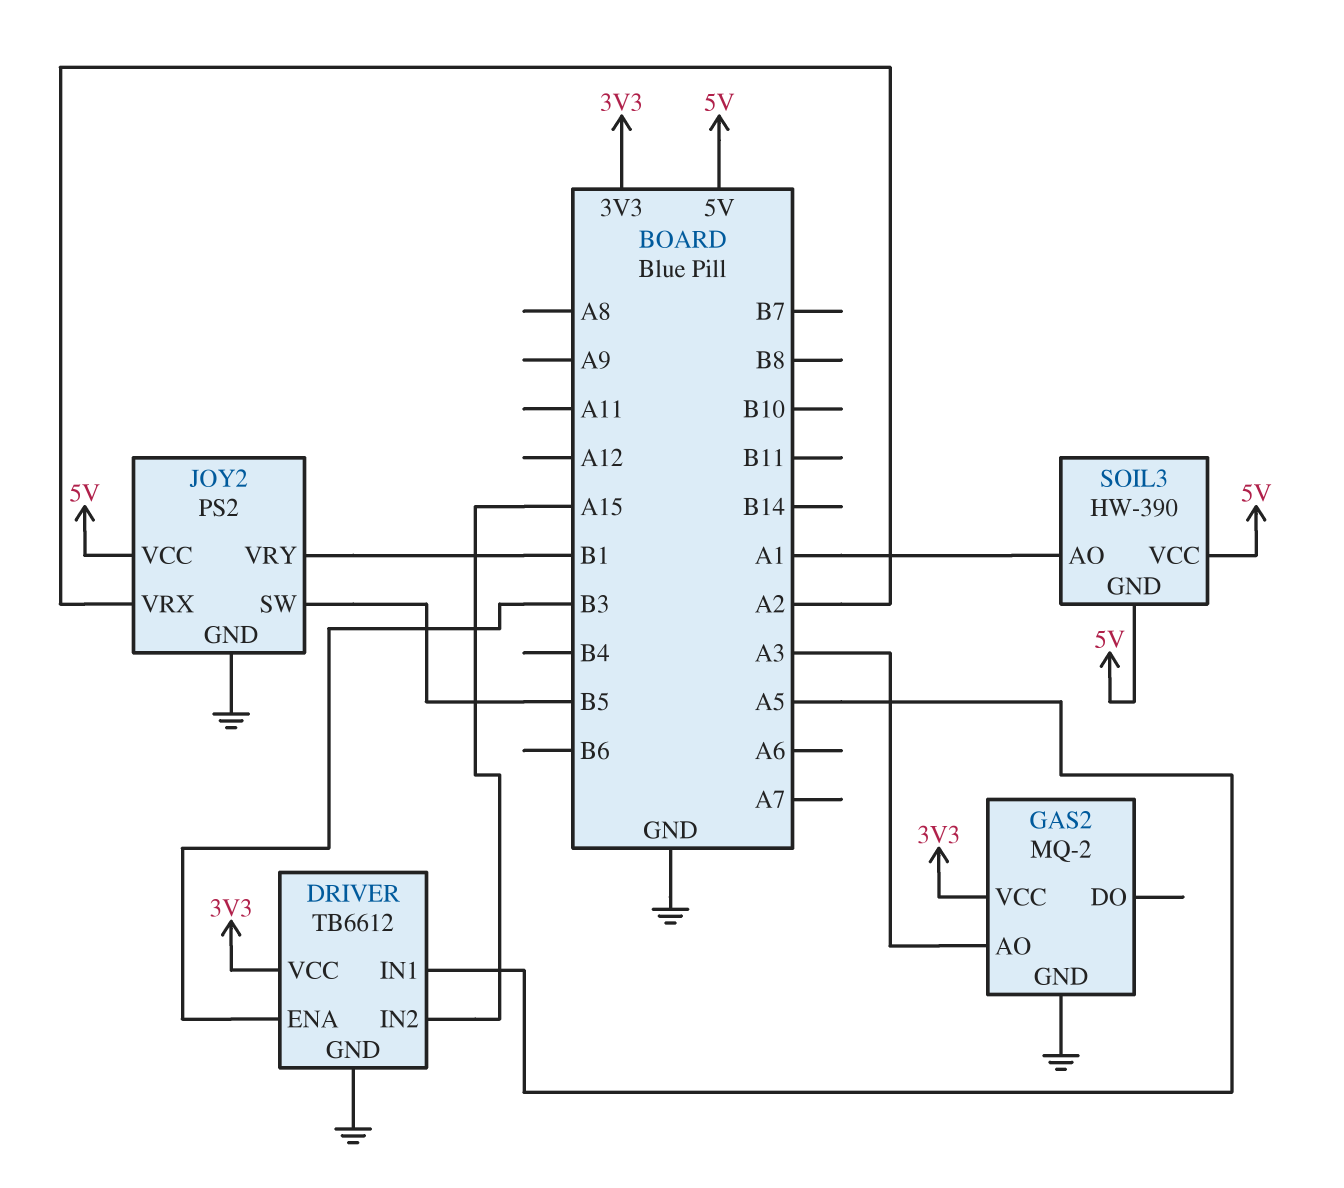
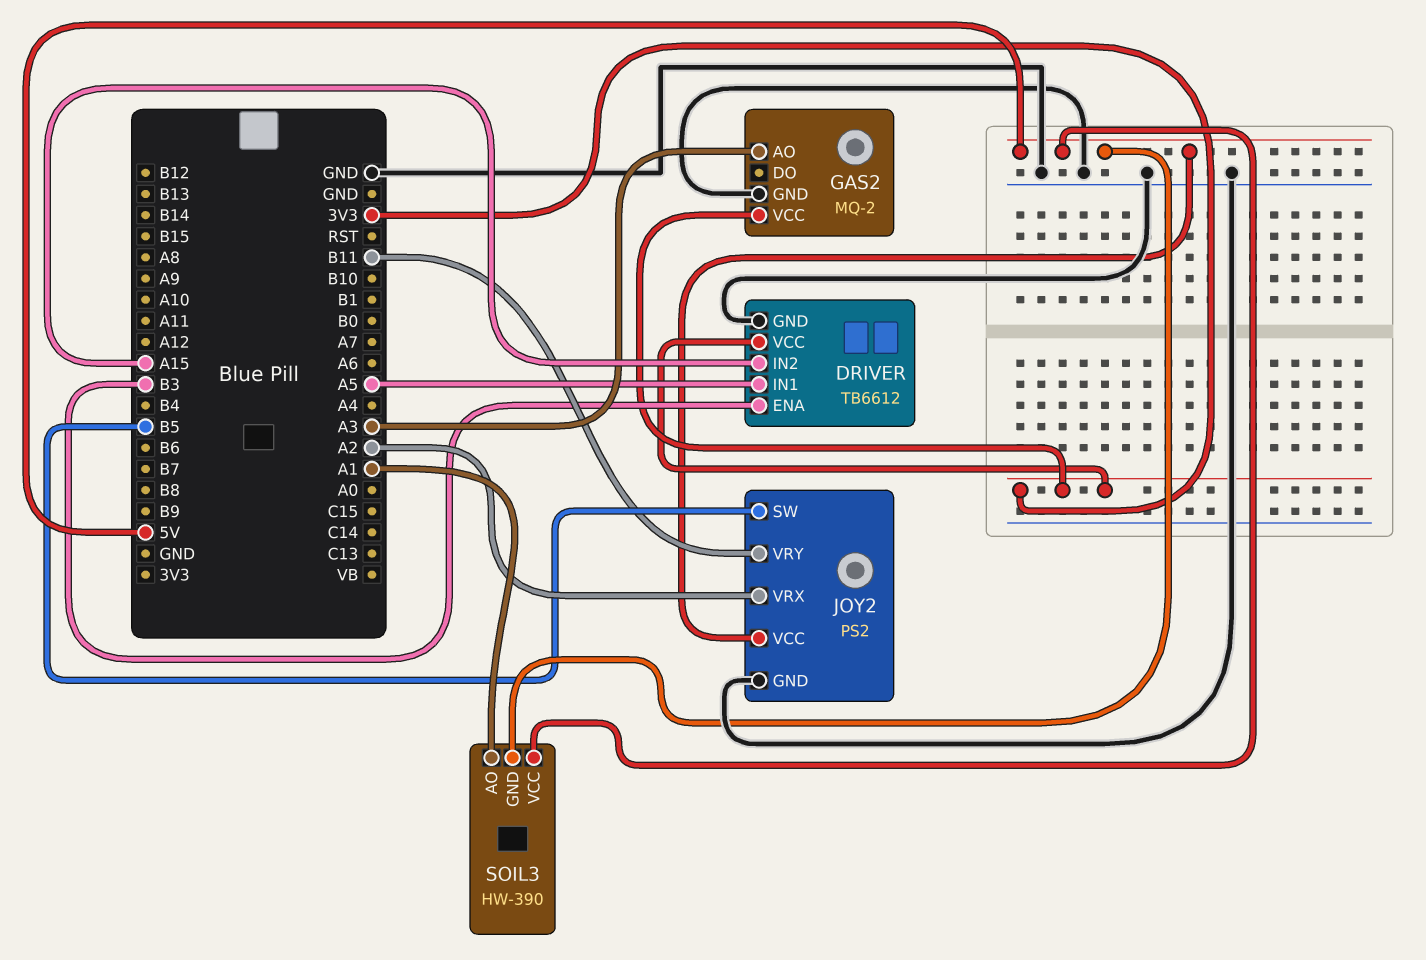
JOY2 pin VRY: B1 -> B11

